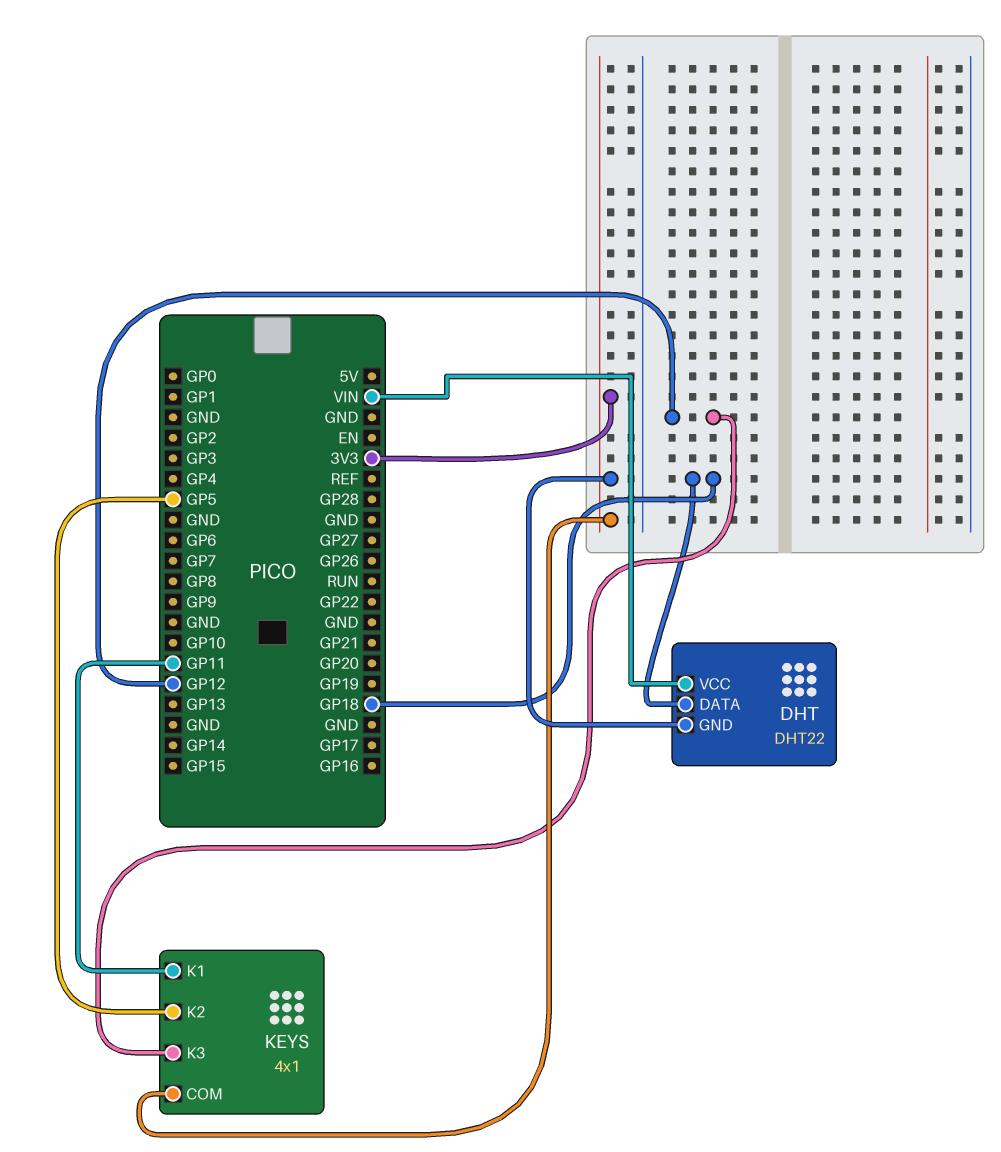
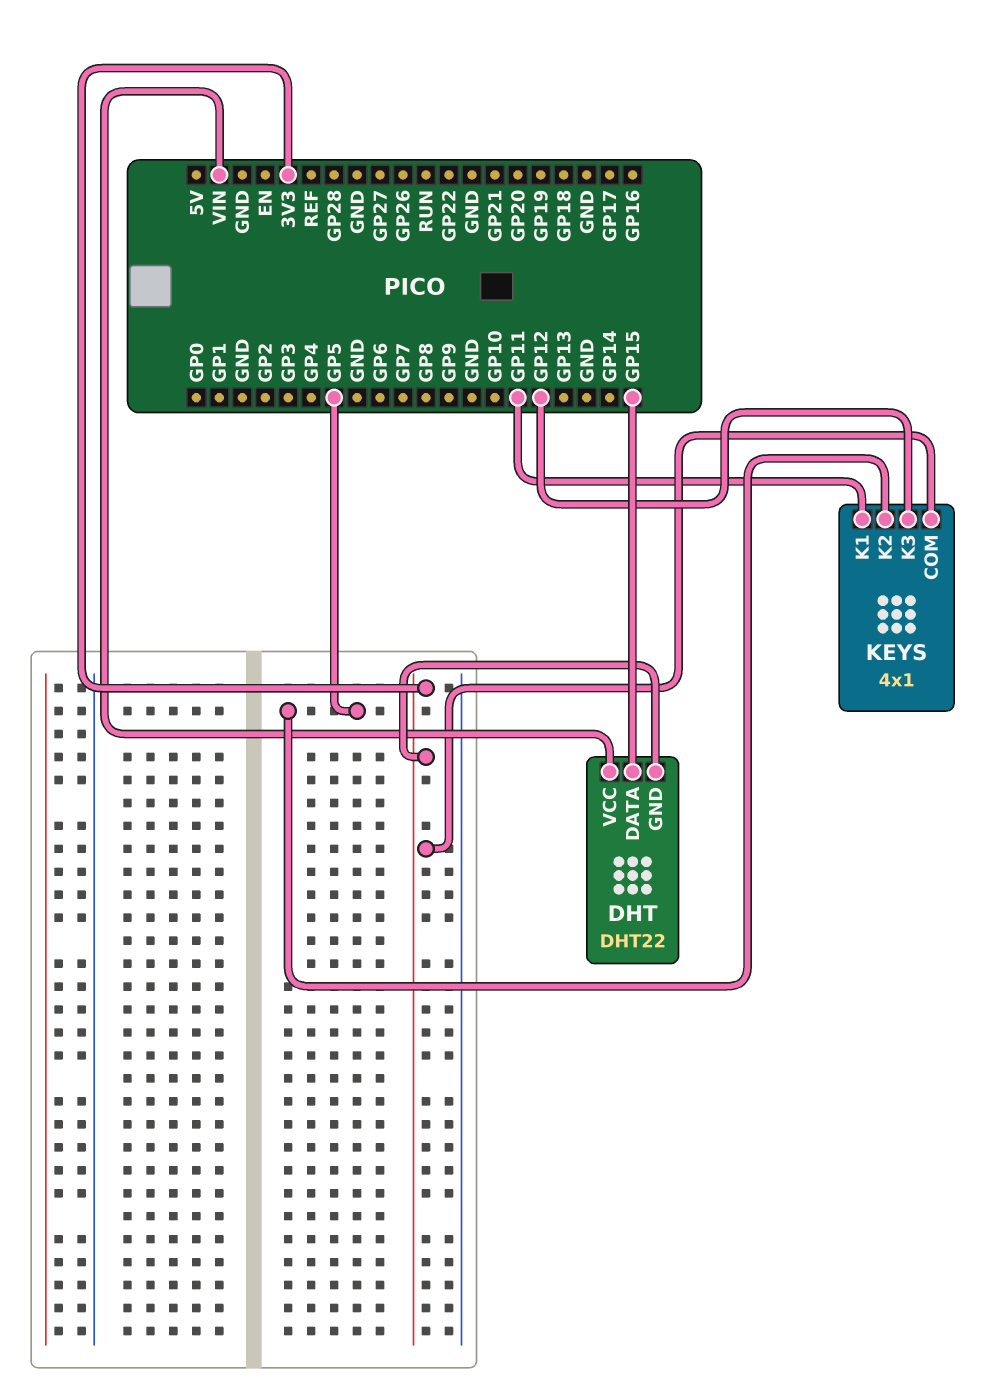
DHT pin DATA: GP18 -> GP15

